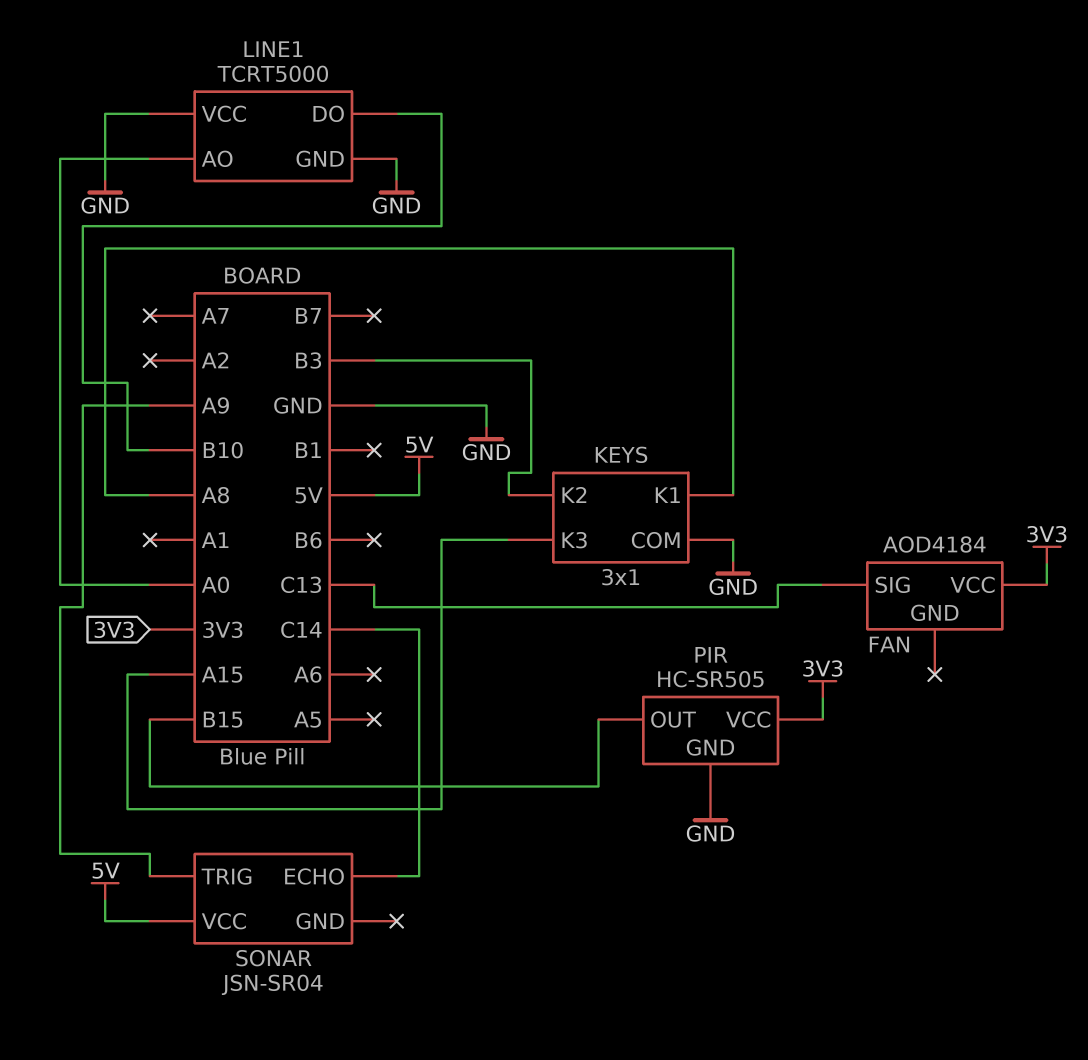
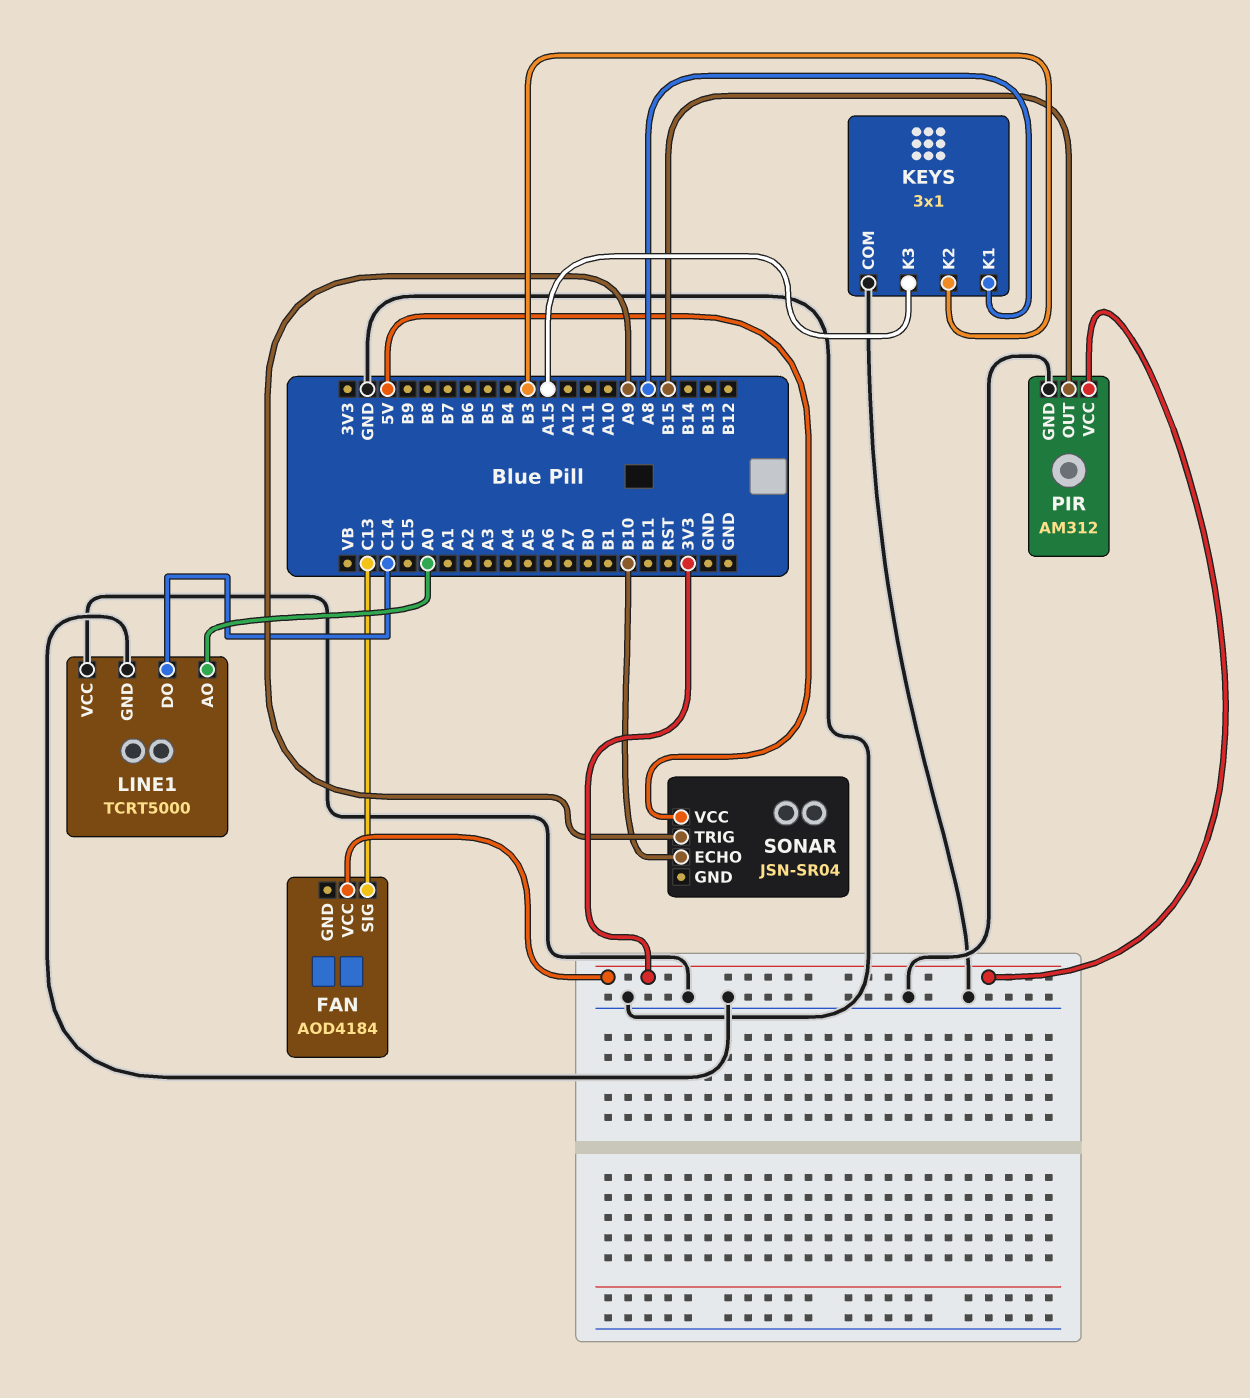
LINE1 pin DO: B10 -> C14
PIR: HC-SR505 -> AM312
SONAR pin ECHO: C14 -> B10

